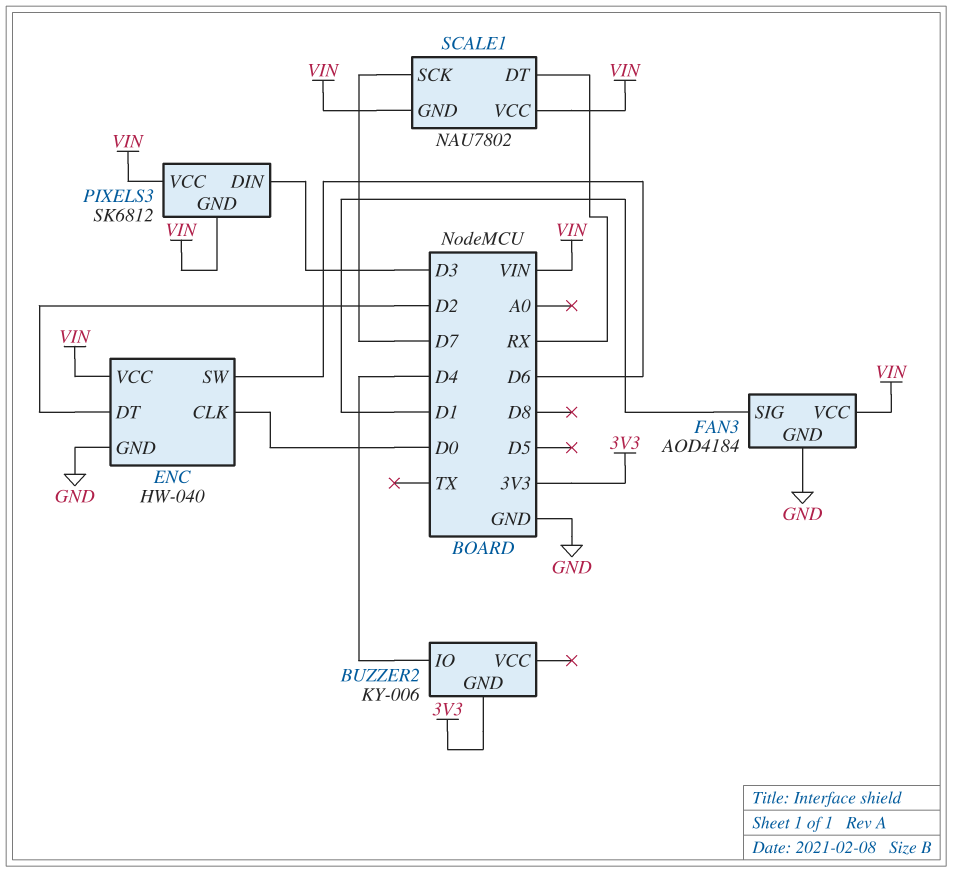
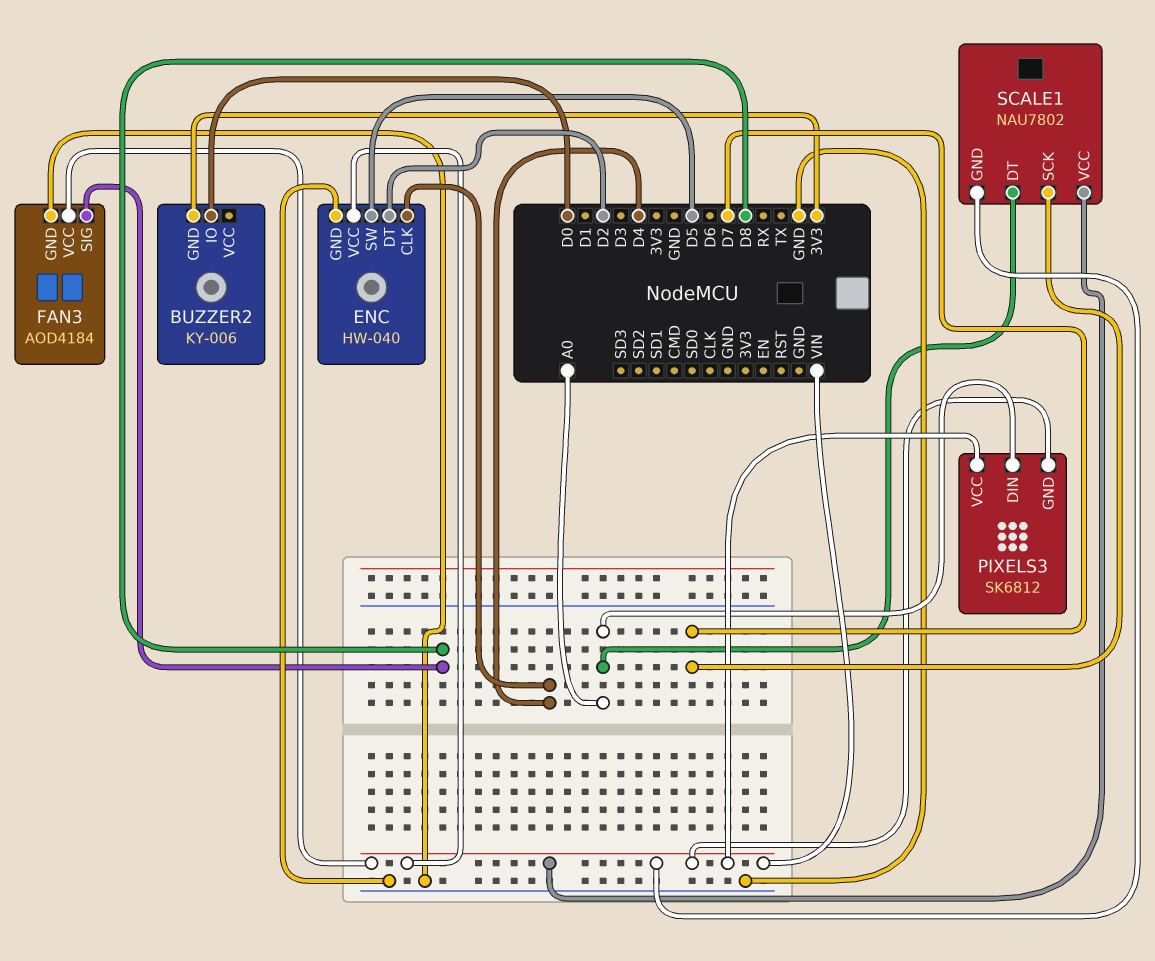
BUZZER2 pin IO: D4 -> D0
ENC pin CLK: D0 -> D4
ENC pin SW: D6 -> D5
FAN3 pin SIG: D1 -> D8
PIXELS3 pin DIN: D3 -> A0
SCALE1 pin DT: RX -> A0

